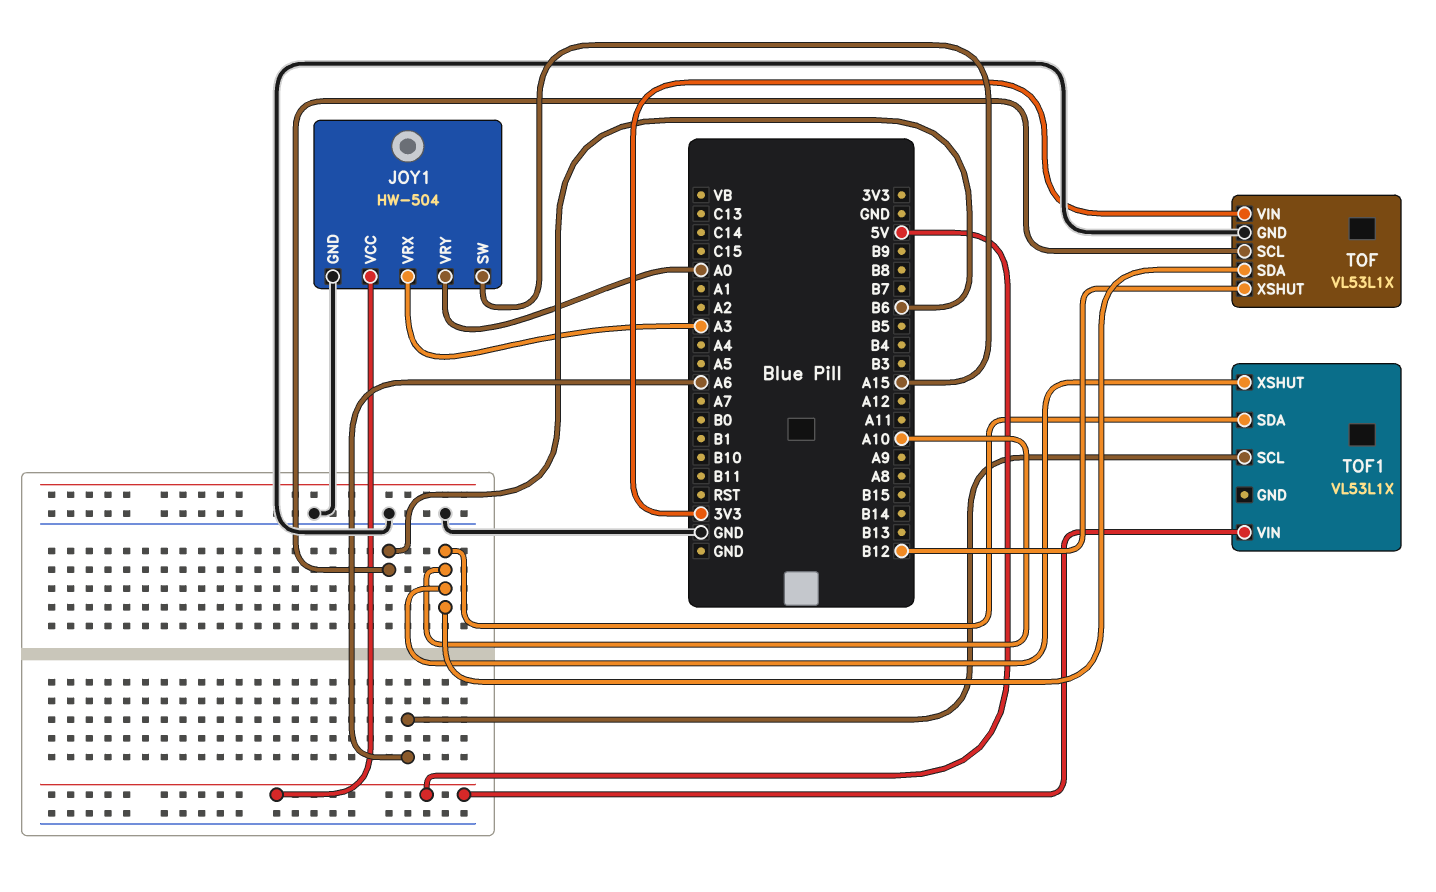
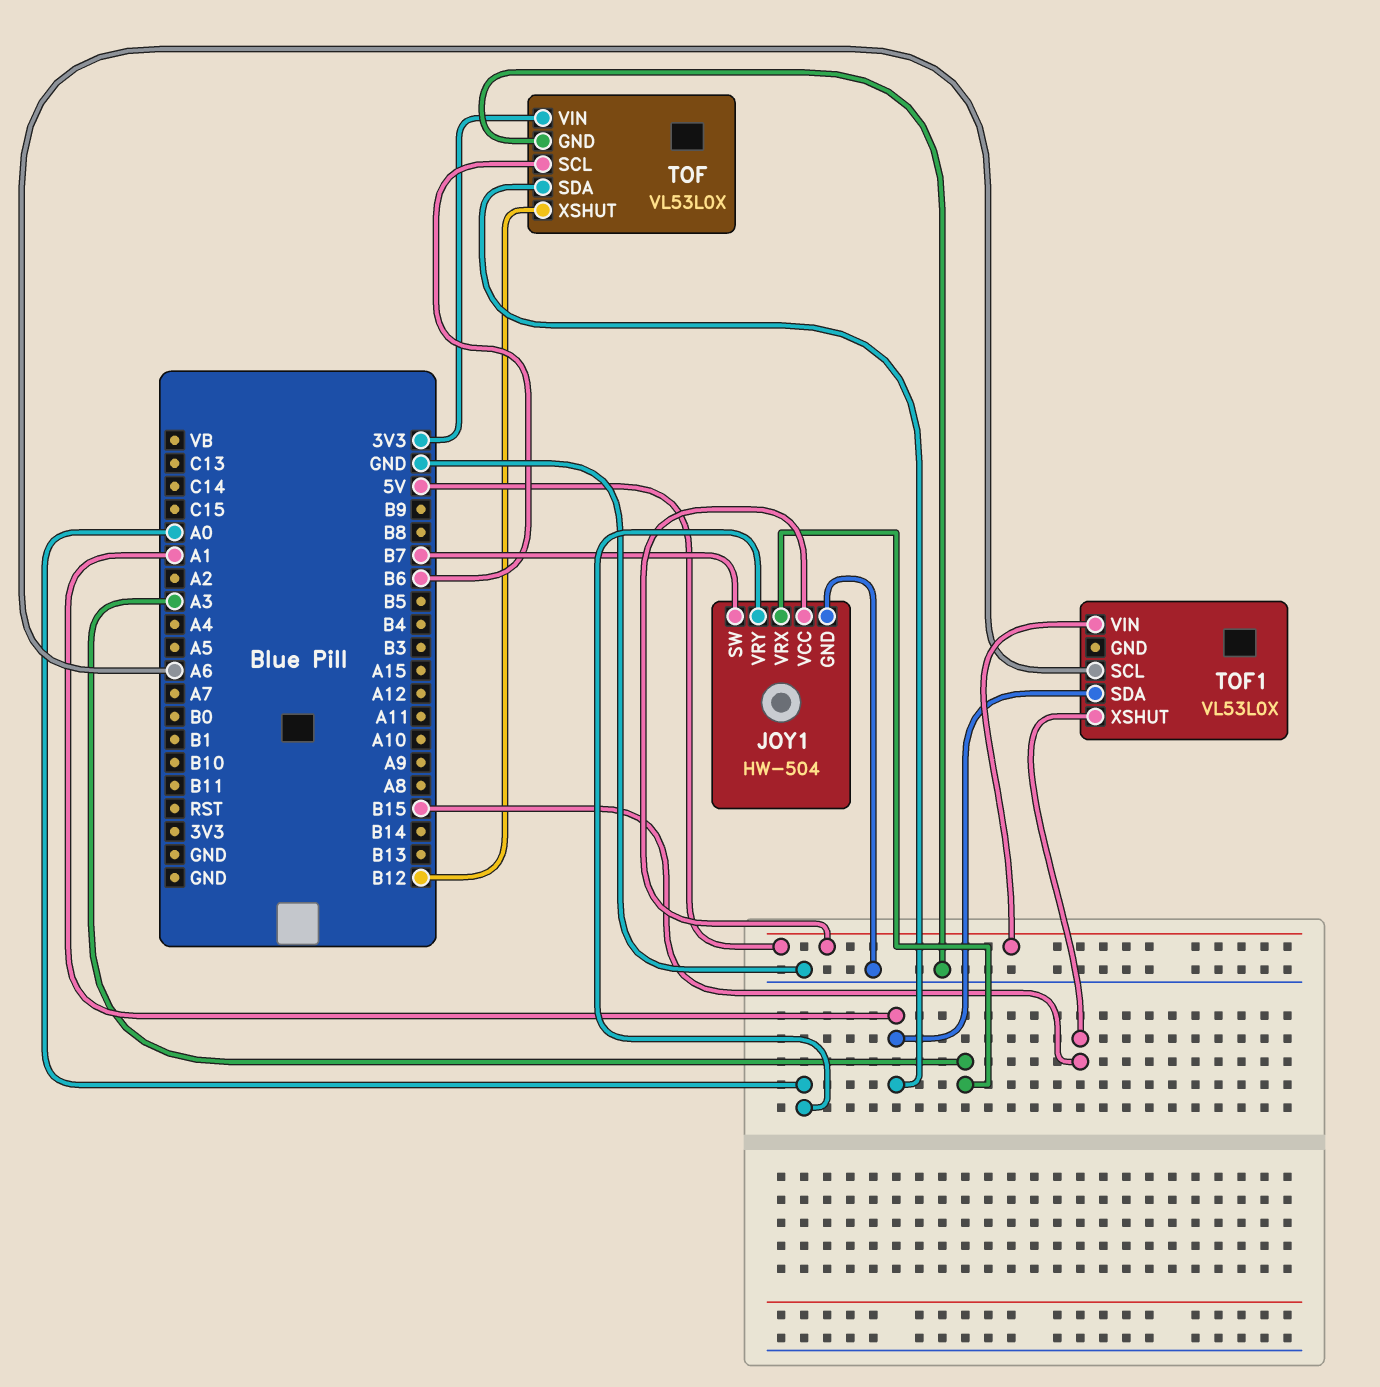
JOY1 pin SW: A15 -> B7
TOF: VL53L1X -> VL53L0X
TOF pin SDA: A10 -> A1
TOF1: VL53L1X -> VL53L0X
TOF1 pin SDA: A10 -> A1
TOF1 pin XSHUT: A10 -> B15

